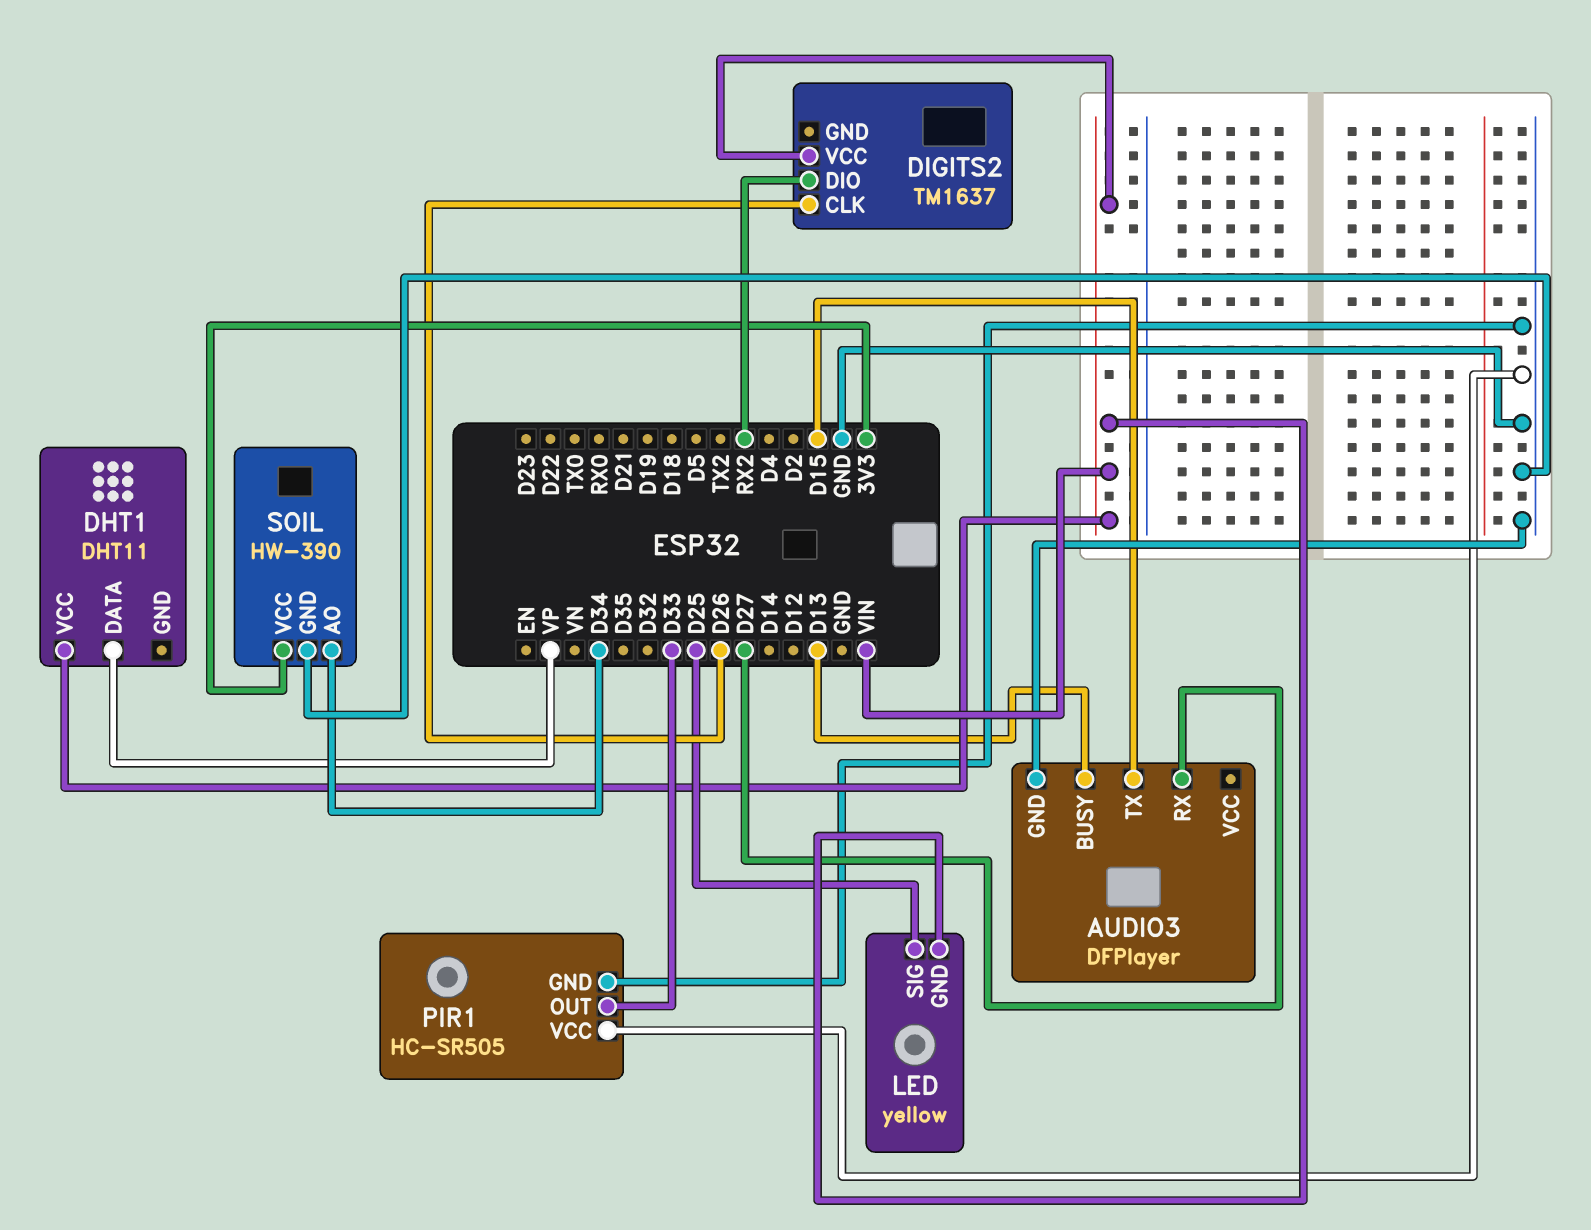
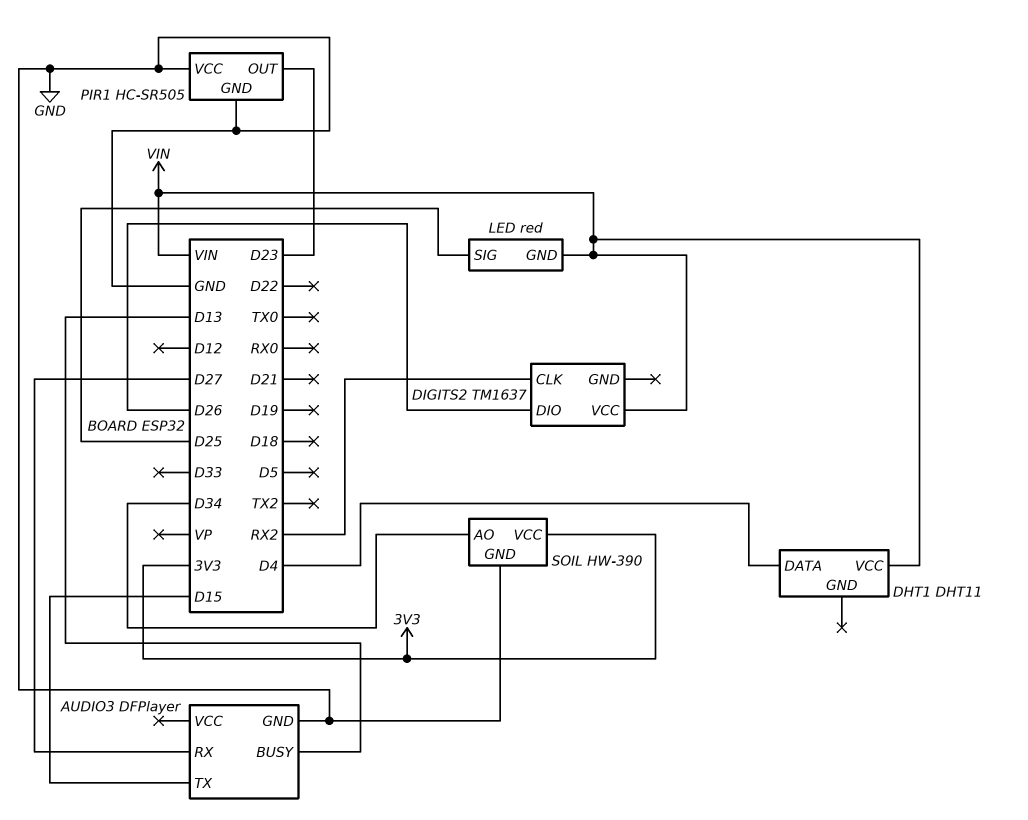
DHT1 pin DATA: VP -> D4
DIGITS2 pin CLK: D26 -> RX2
DIGITS2 pin DIO: RX2 -> D26
LED: yellow -> red
PIR1 pin OUT: D33 -> D23

